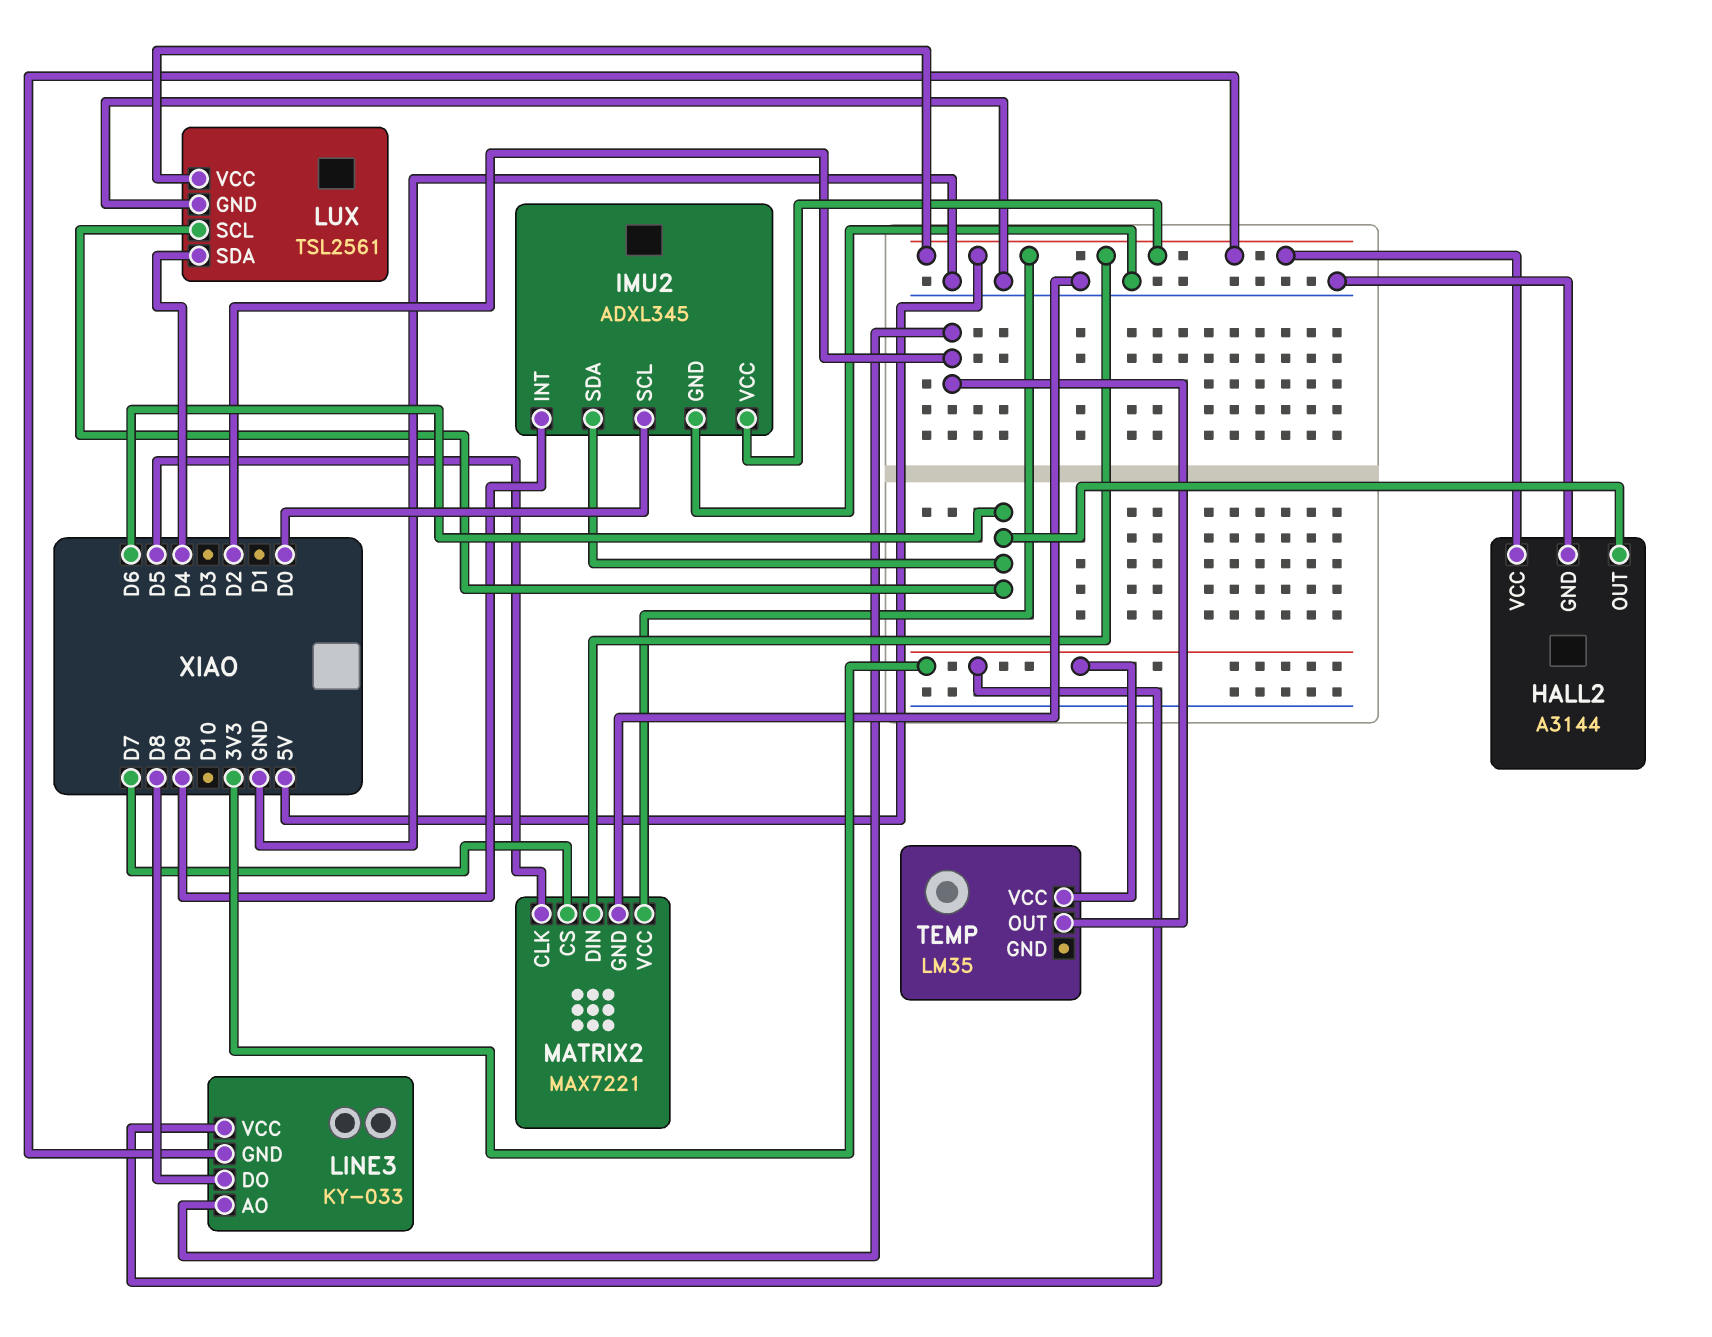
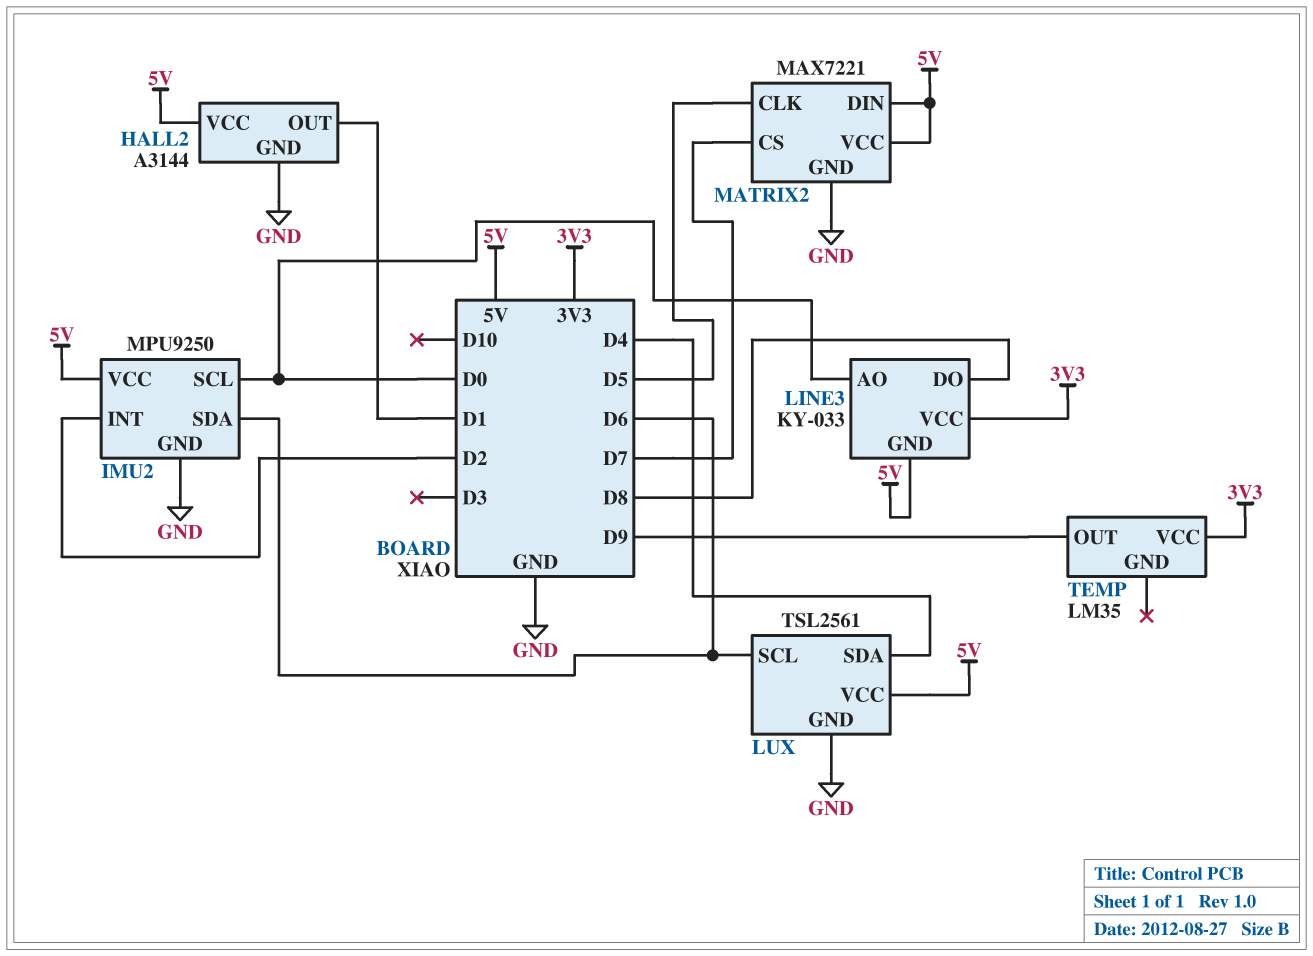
HALL2 pin OUT: D6 -> D1
IMU2: ADXL345 -> MPU9250
IMU2 pin INT: D9 -> D2
LINE3 pin AO: D2 -> D0
TEMP pin OUT: D2 -> D9

